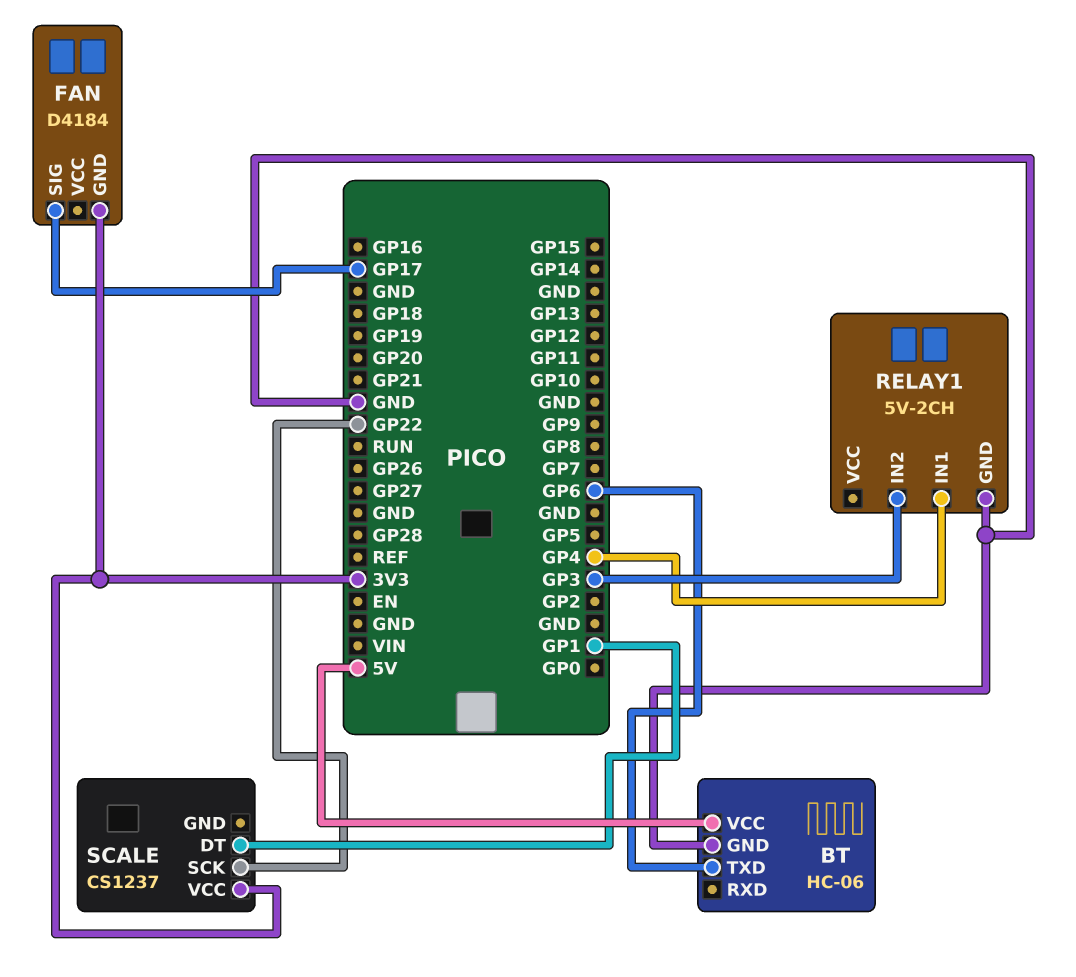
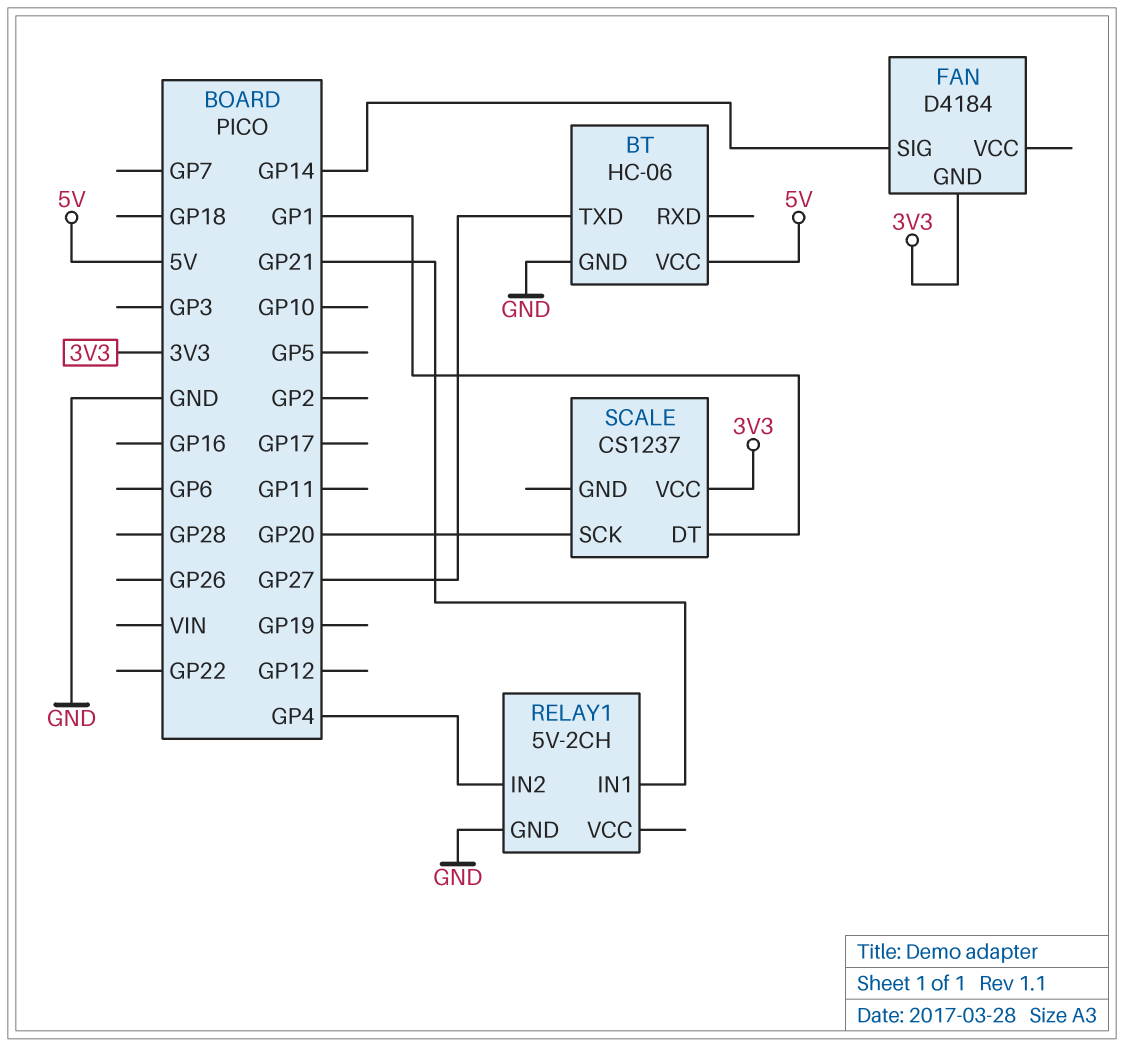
BT pin TXD: GP6 -> GP27
FAN pin SIG: GP17 -> GP14
RELAY1 pin IN1: GP4 -> GP21
RELAY1 pin IN2: GP3 -> GP4
SCALE pin SCK: GP22 -> GP20

